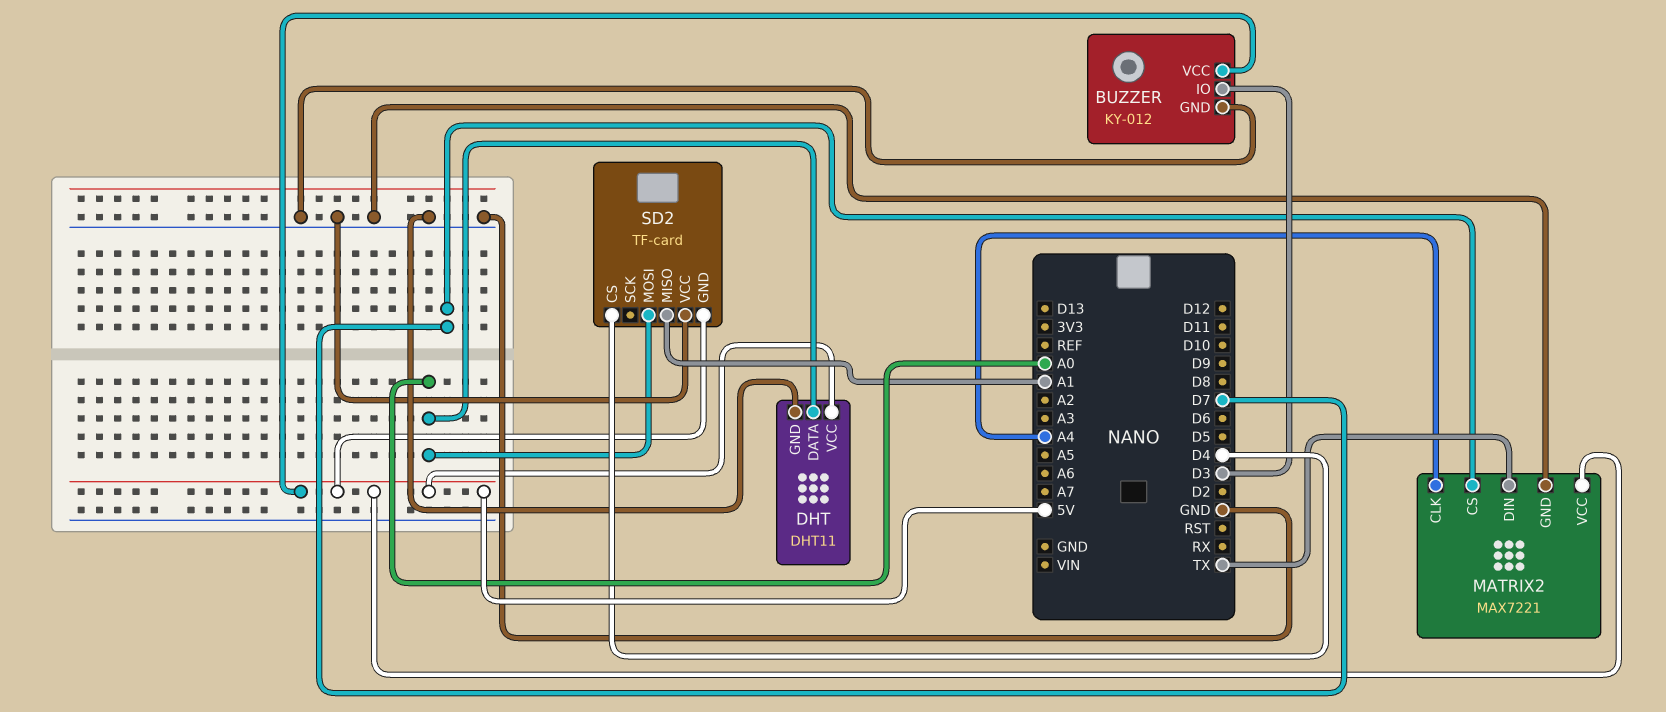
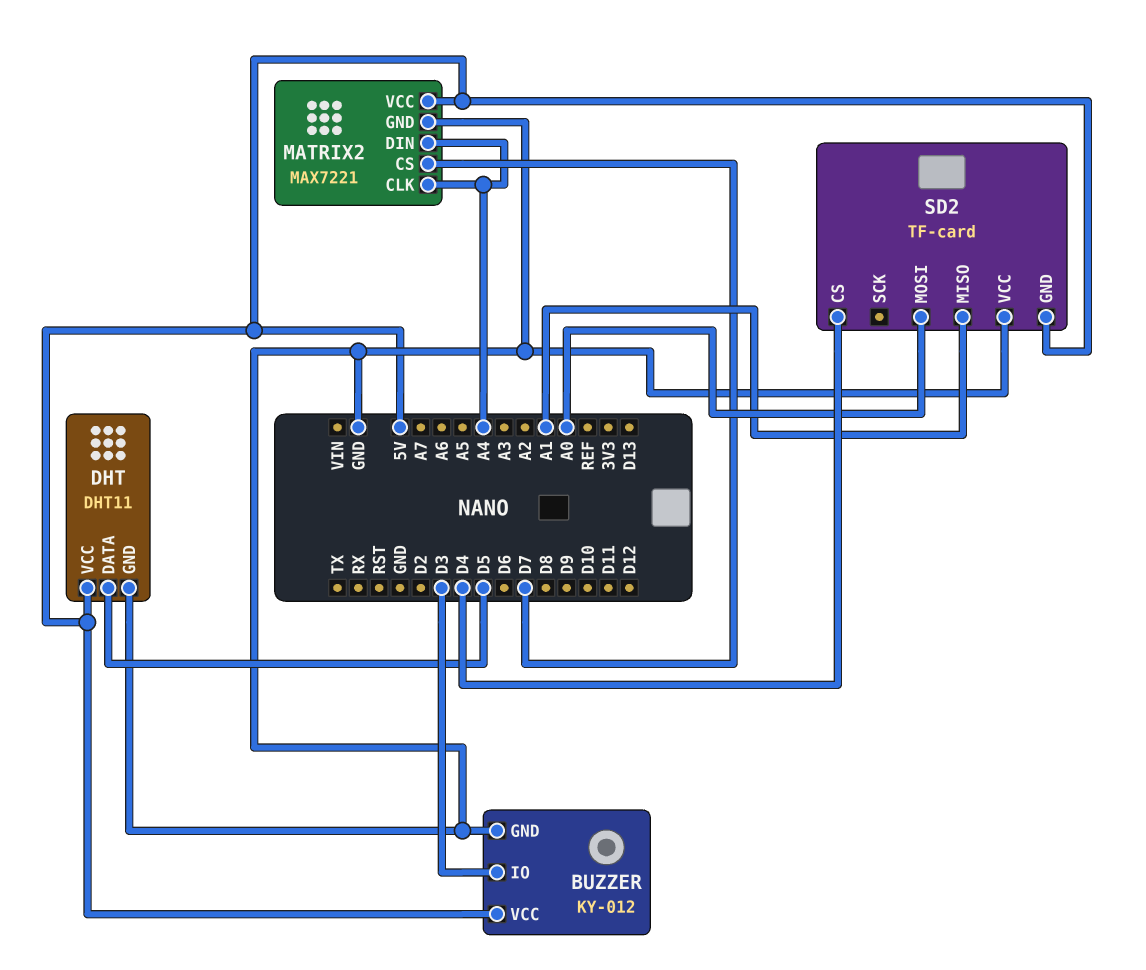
DHT pin DATA: A0 -> D5
MATRIX2 pin DIN: TX -> A4

